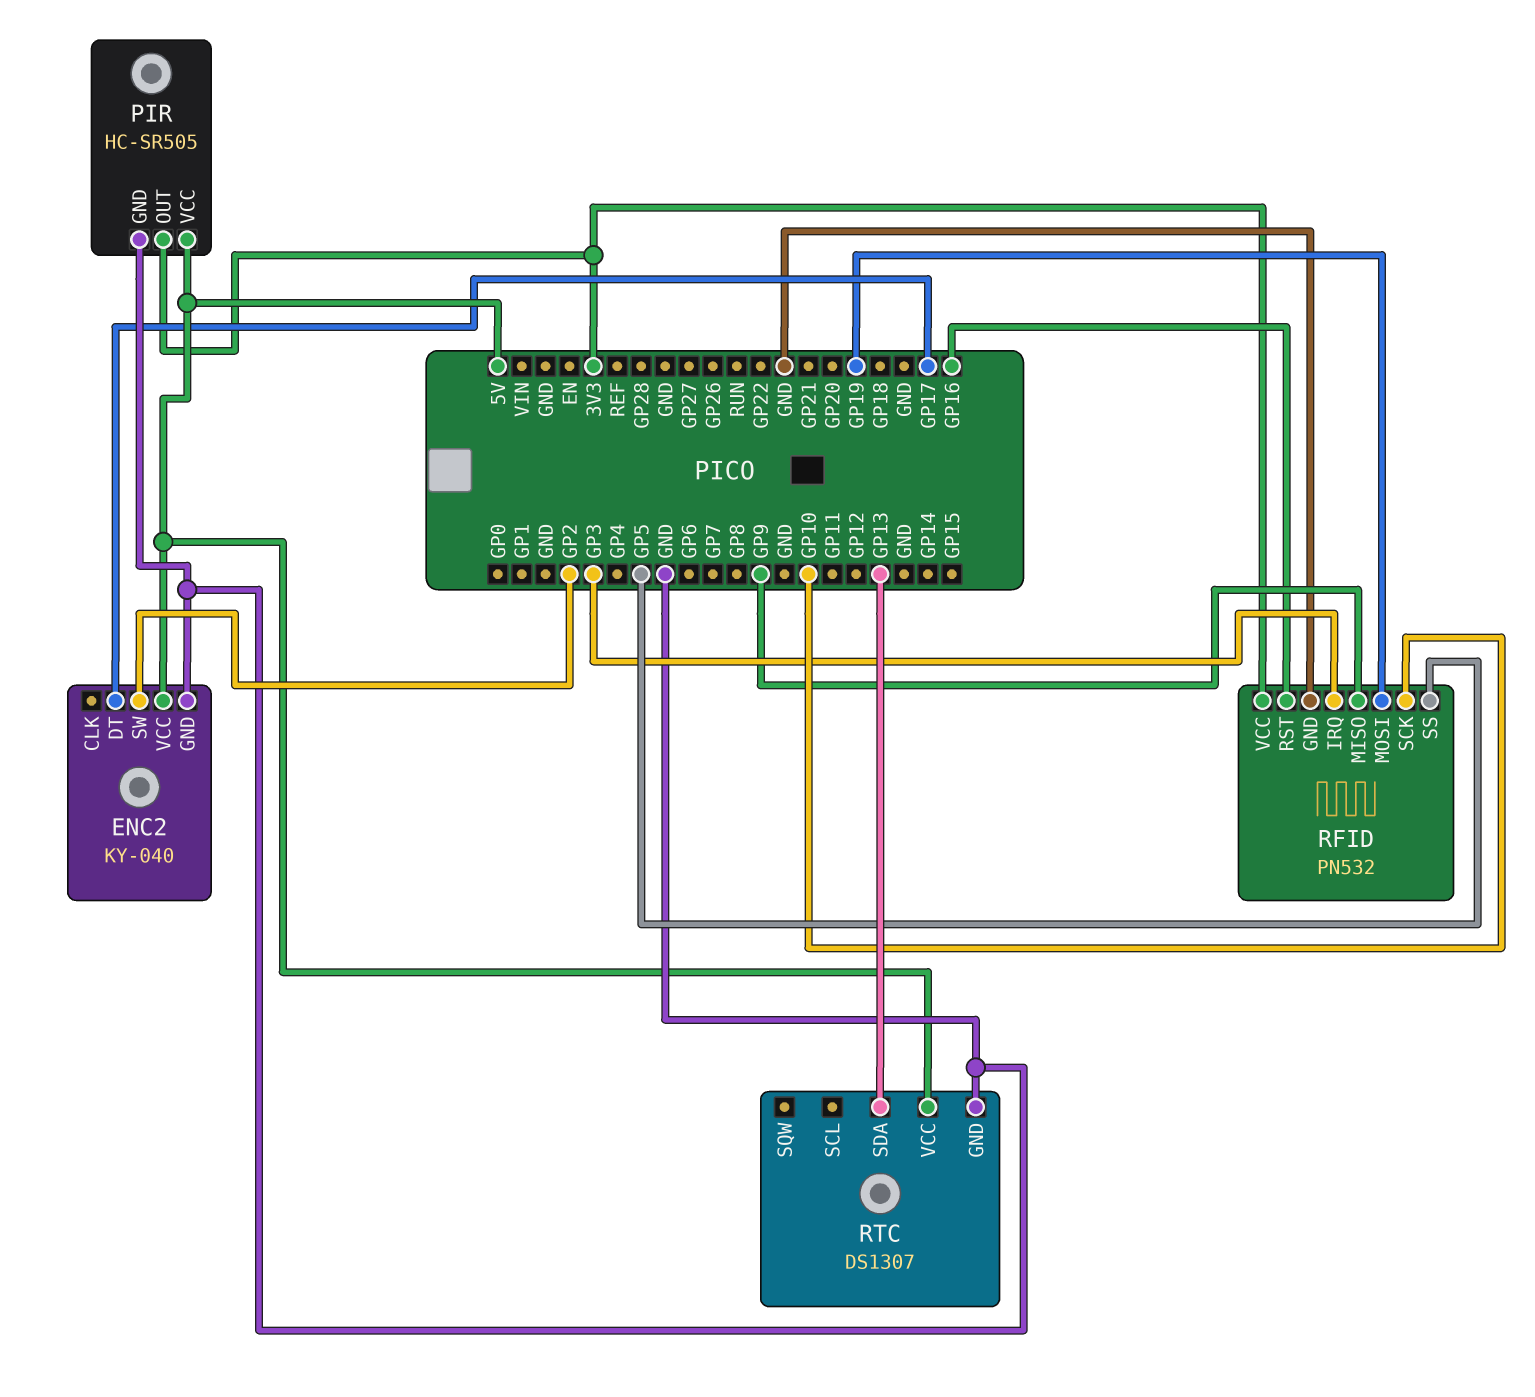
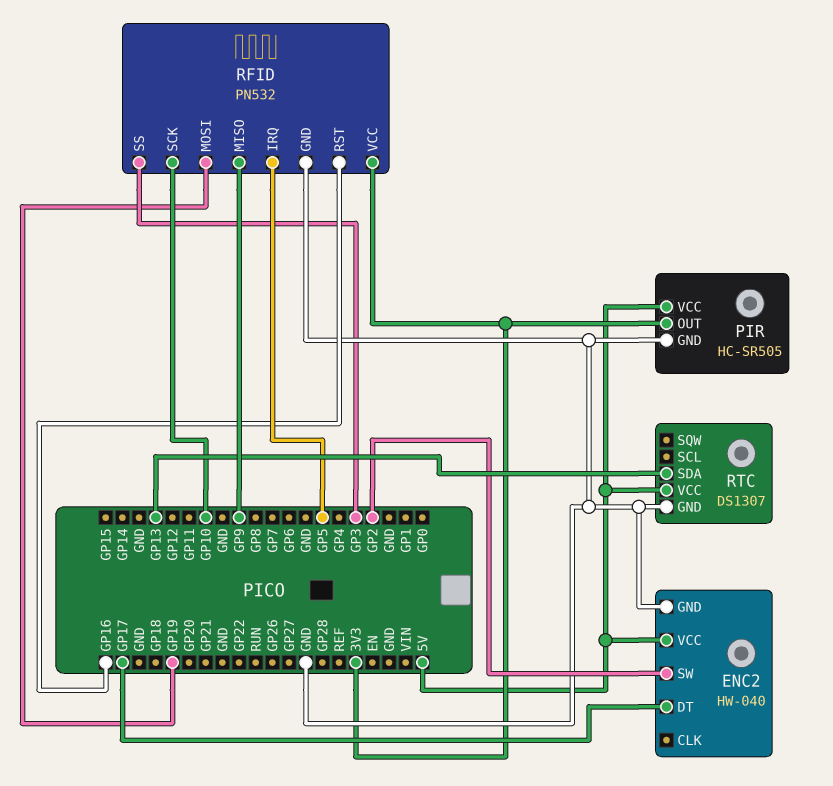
ENC2: KY-040 -> HW-040
RFID pin IRQ: GP3 -> GP5
RFID pin SS: GP5 -> GP3

